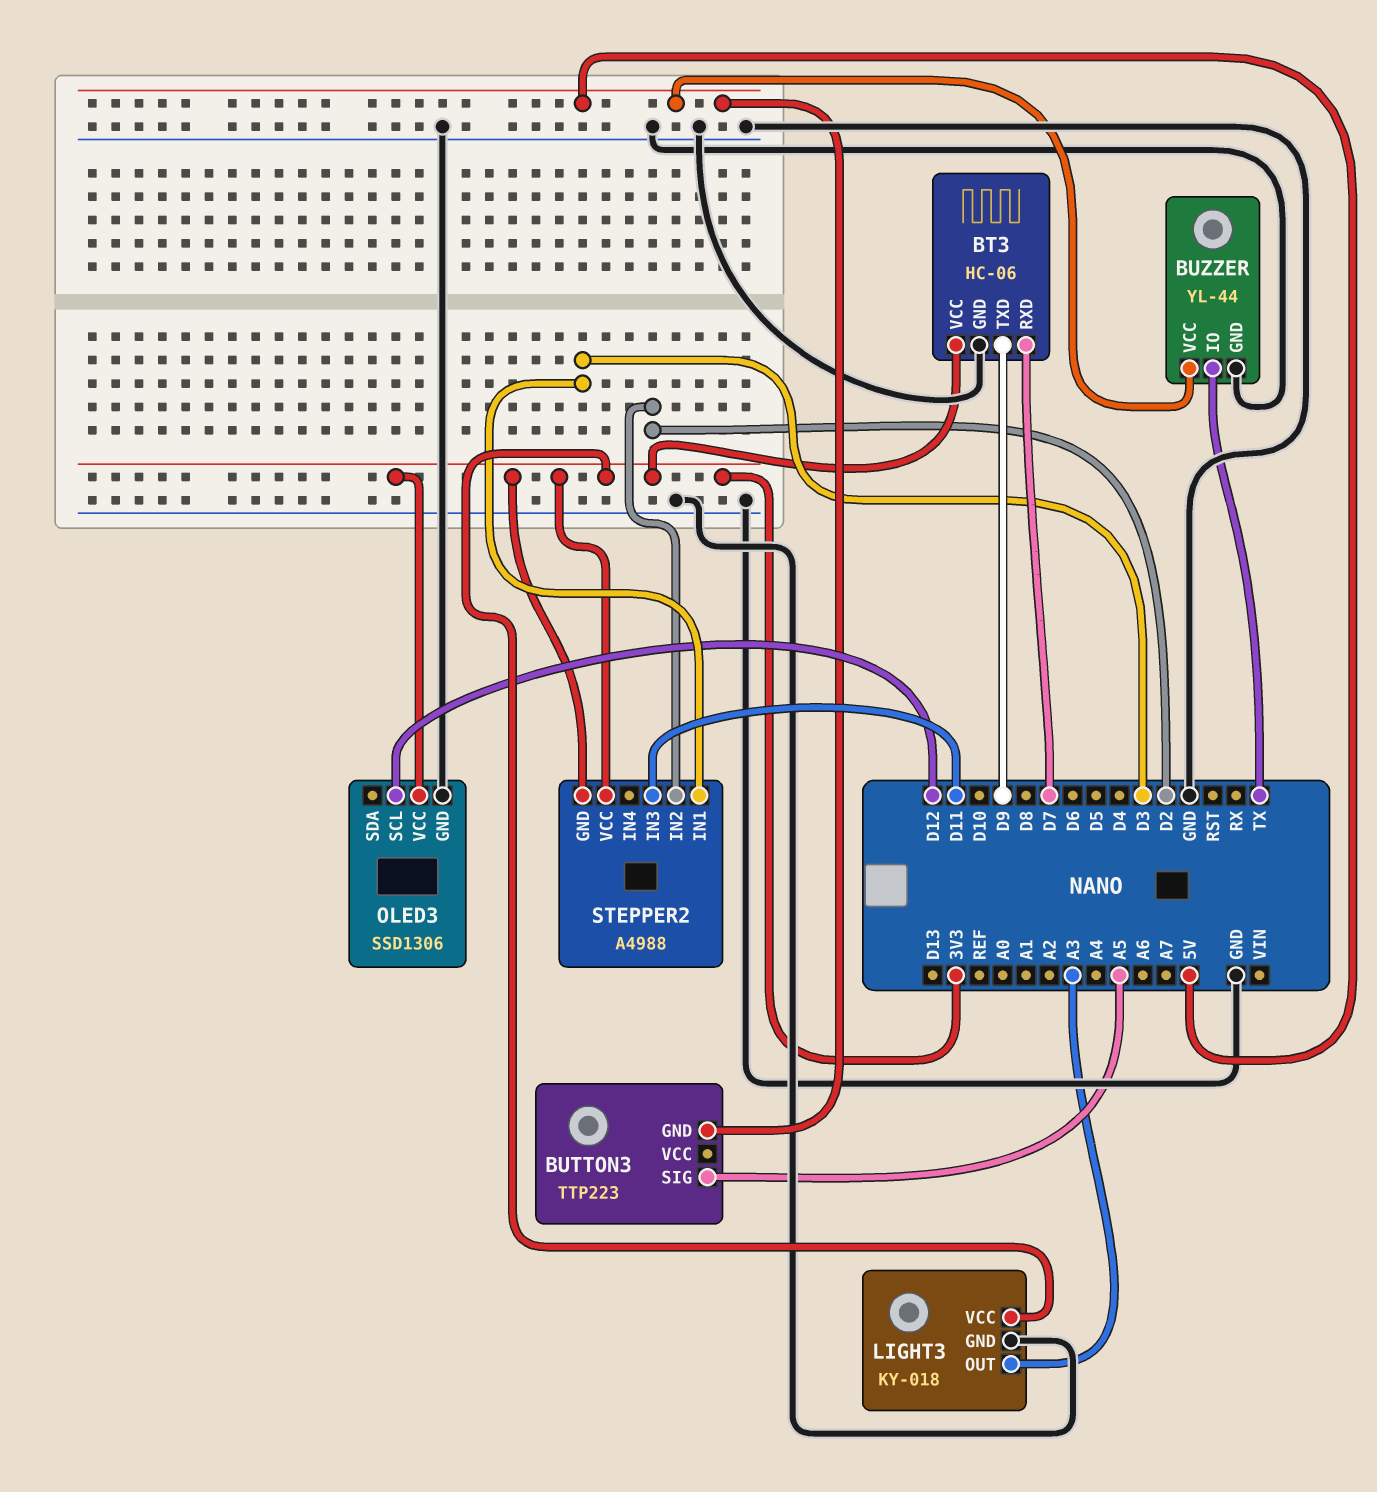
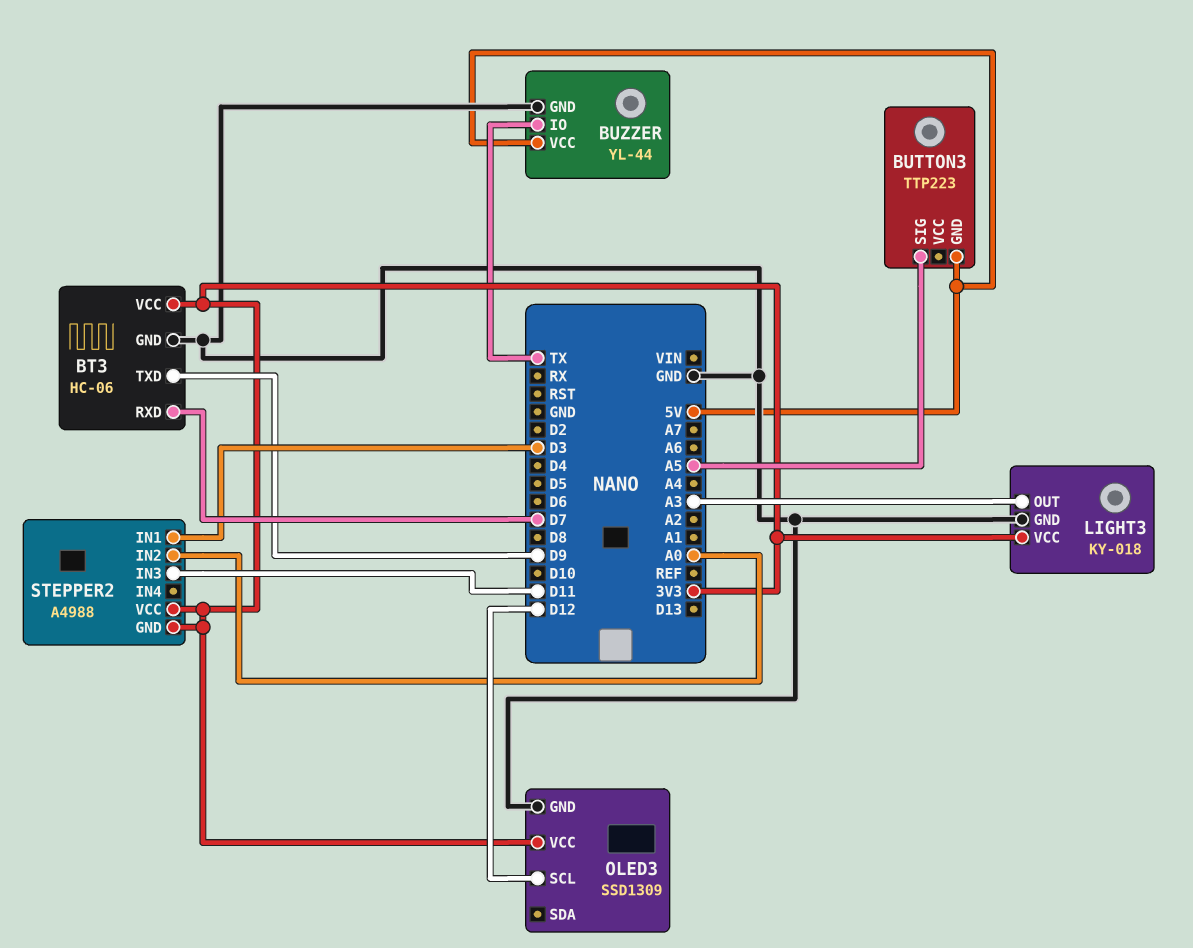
OLED3: SSD1306 -> SSD1309
STEPPER2 pin IN2: D2 -> A0

